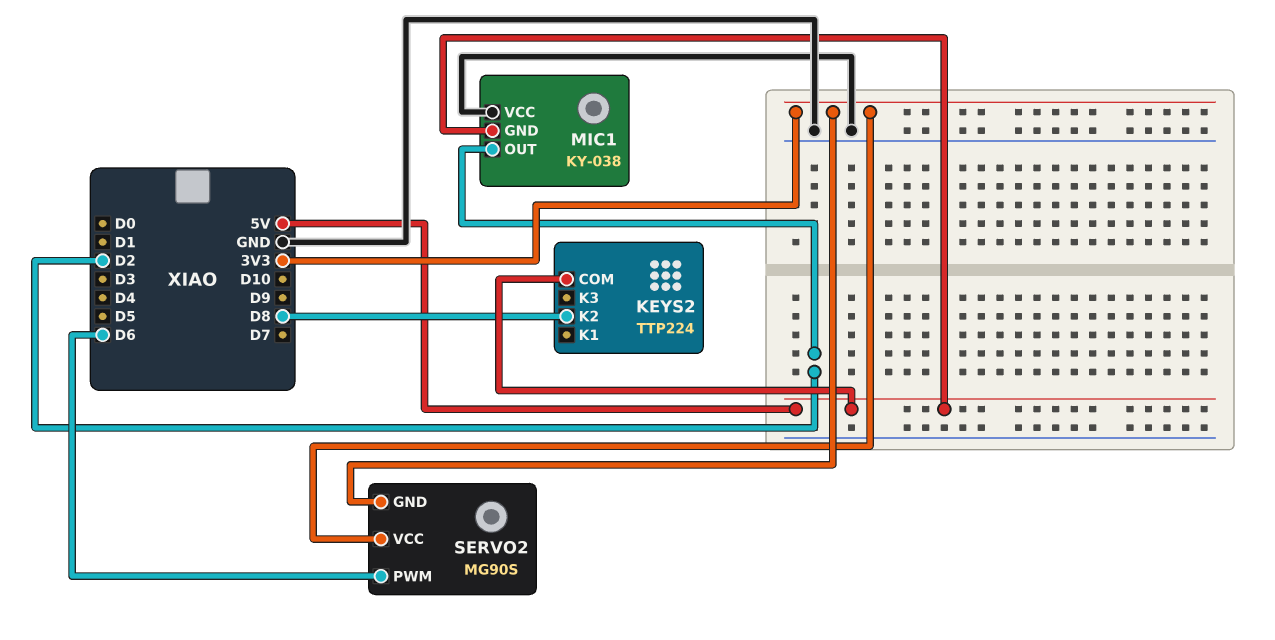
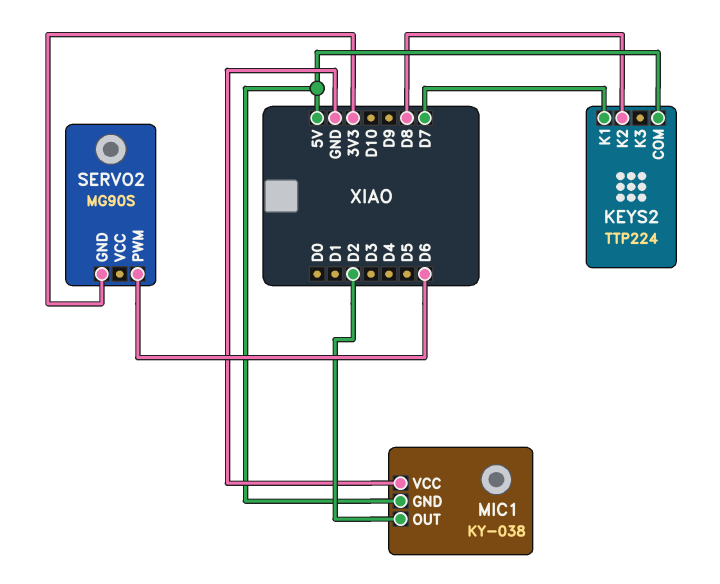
KEYS2 pin K1: none -> D7
SERVO2 pin VCC: 3V3 -> none

